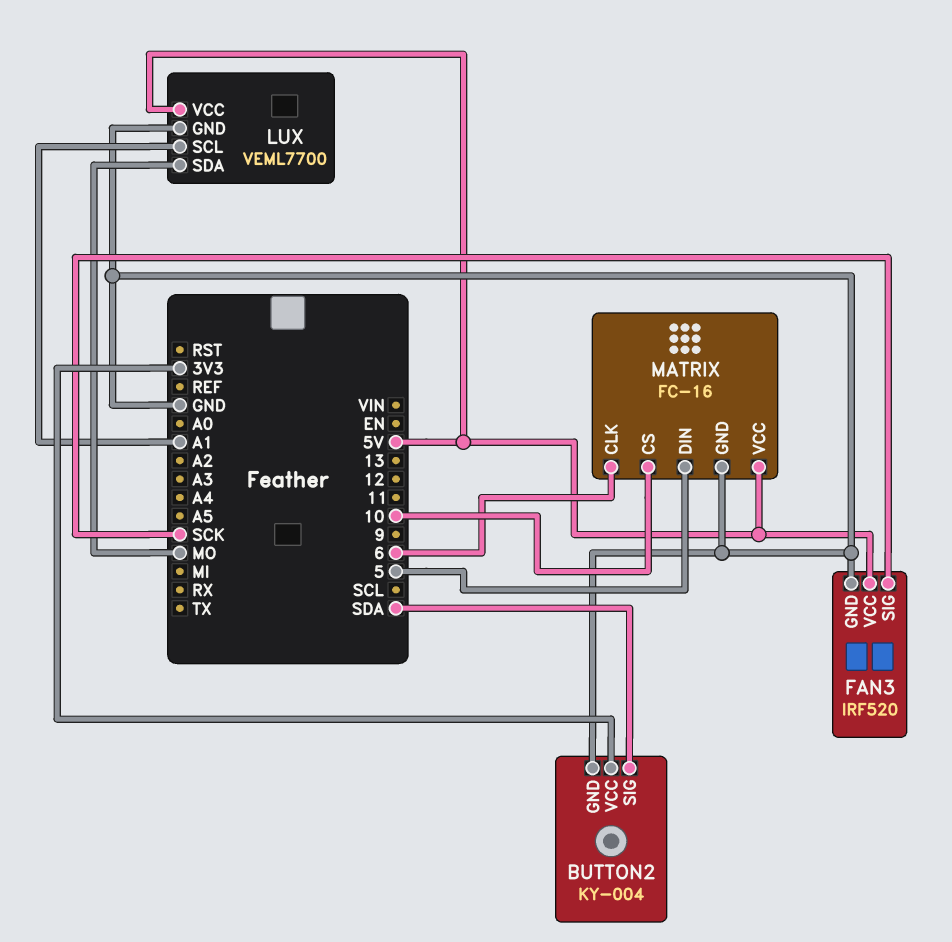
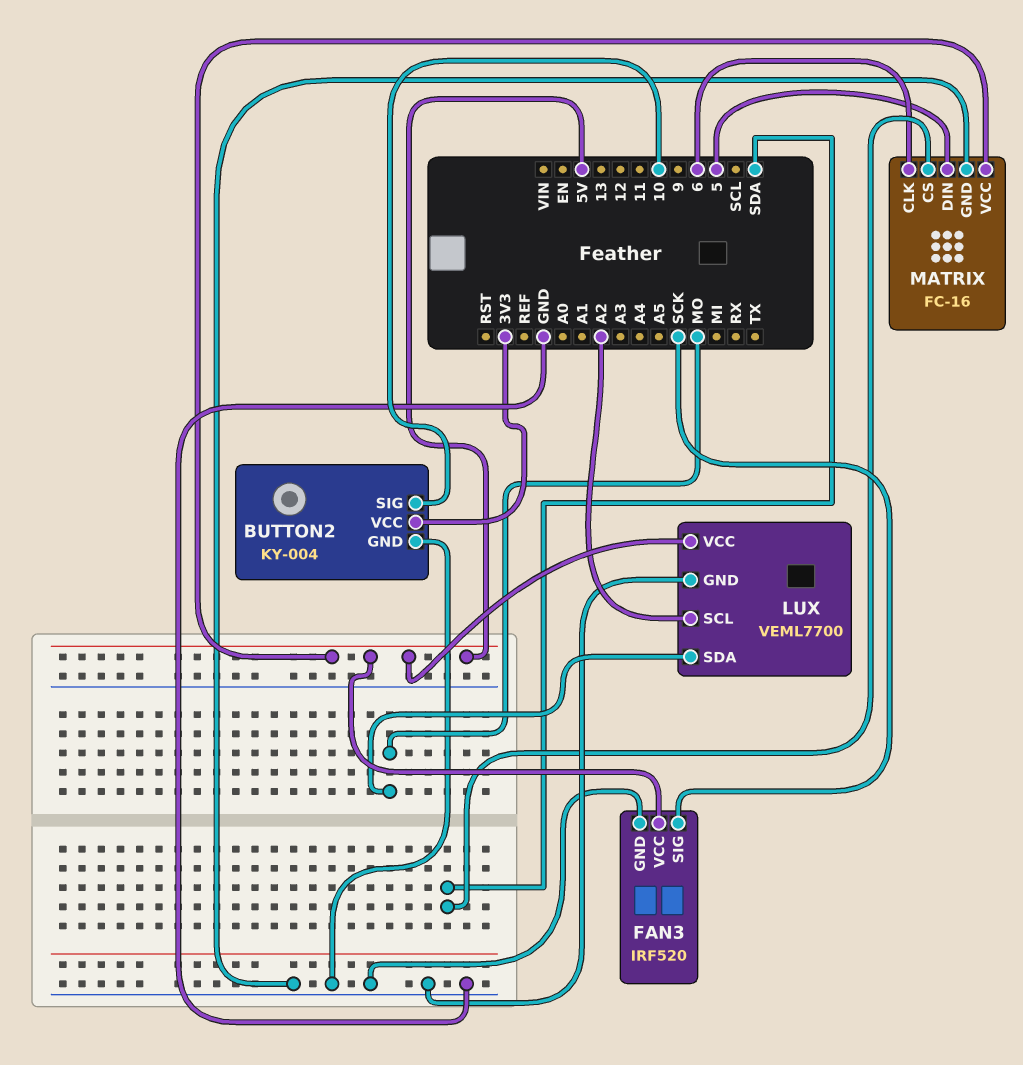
BUTTON2 pin SIG: SDA -> 10
LUX pin SCL: A1 -> A2
MATRIX pin CS: 10 -> SDA

